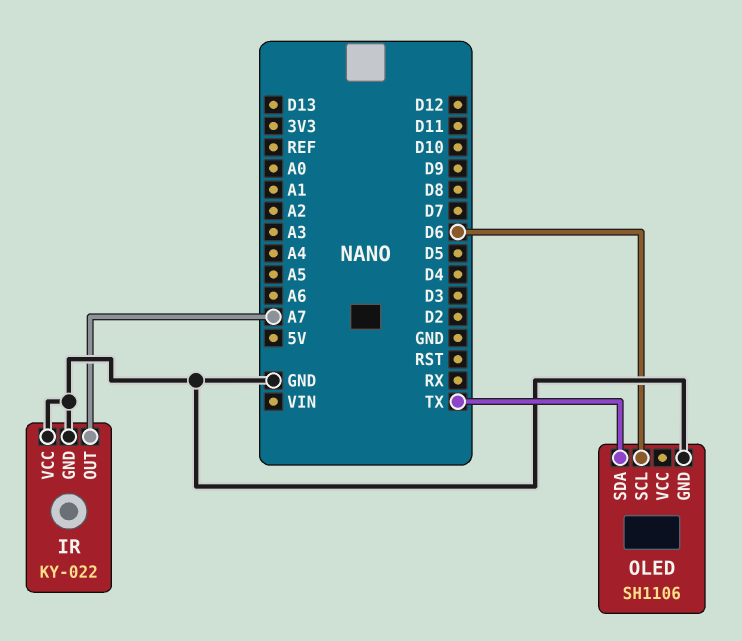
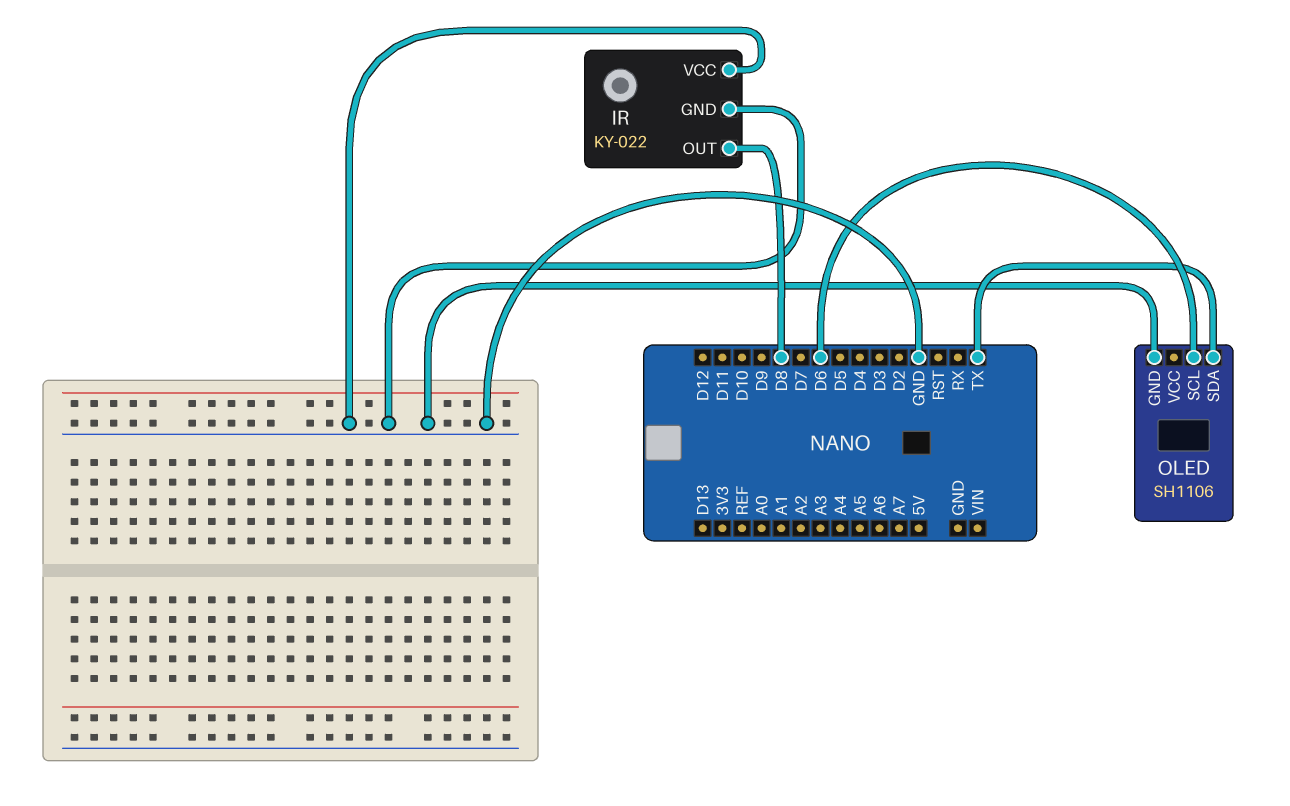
IR pin OUT: A7 -> D8

